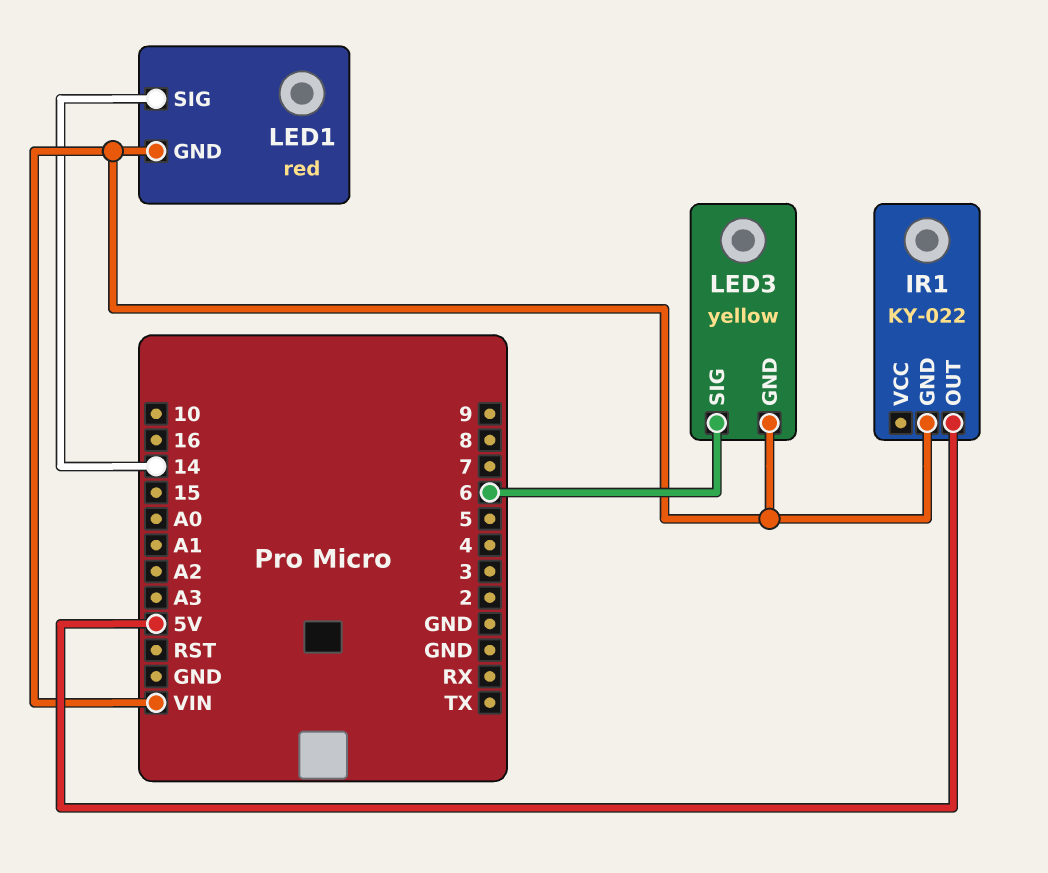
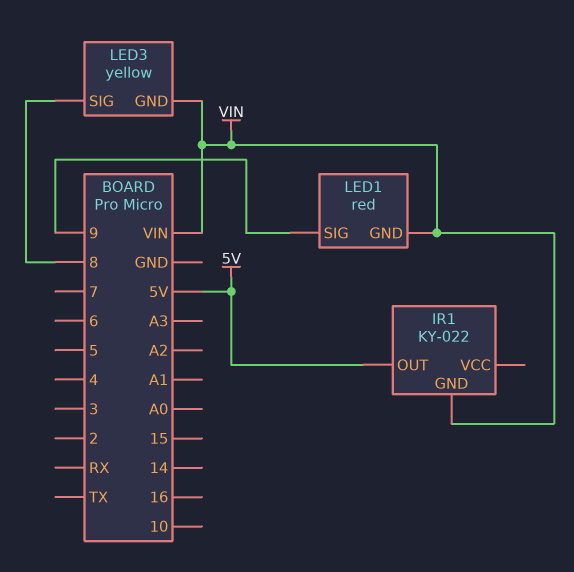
LED1 pin SIG: 14 -> 9
LED3 pin SIG: 6 -> 8

